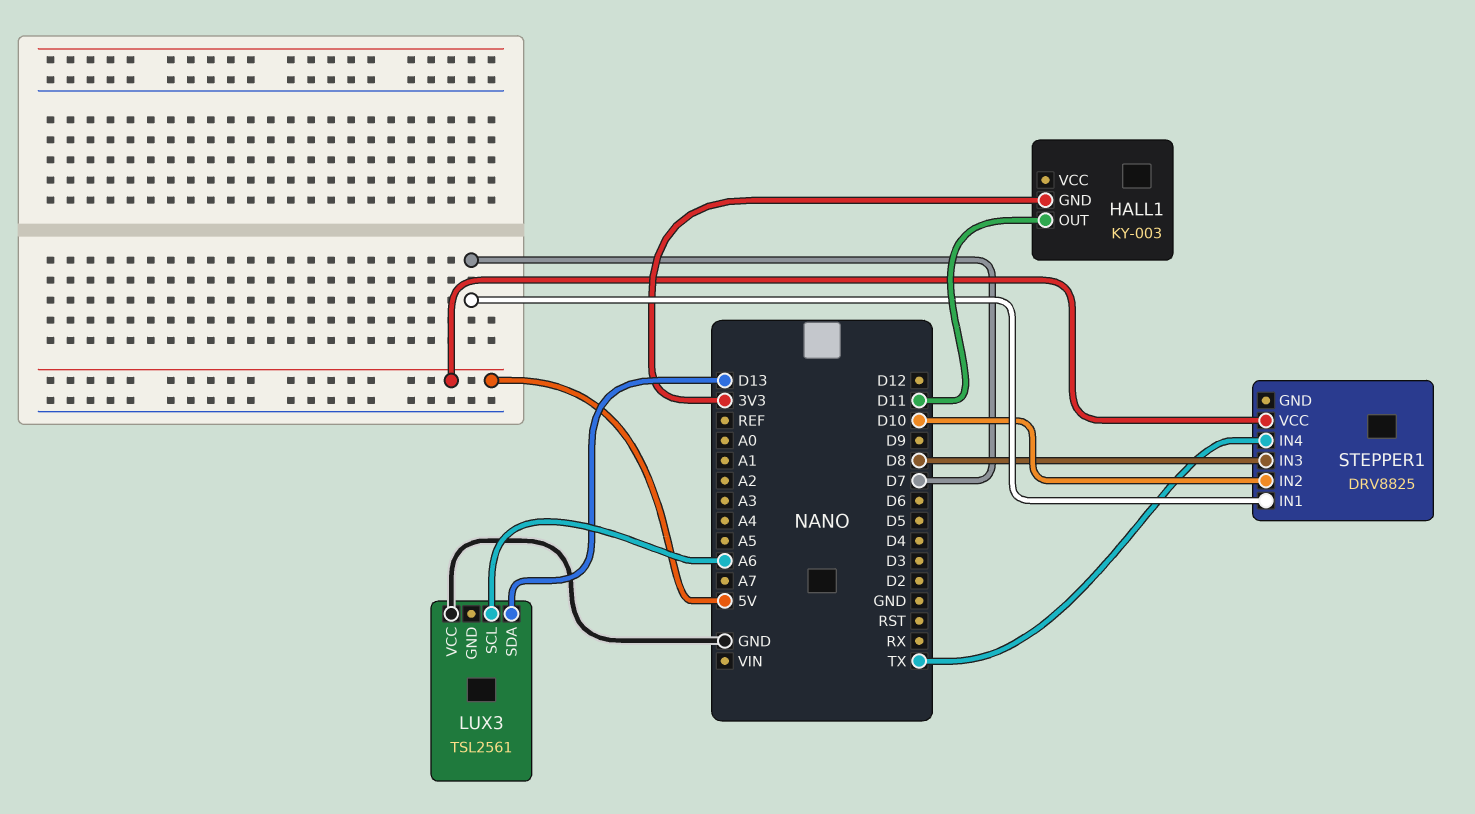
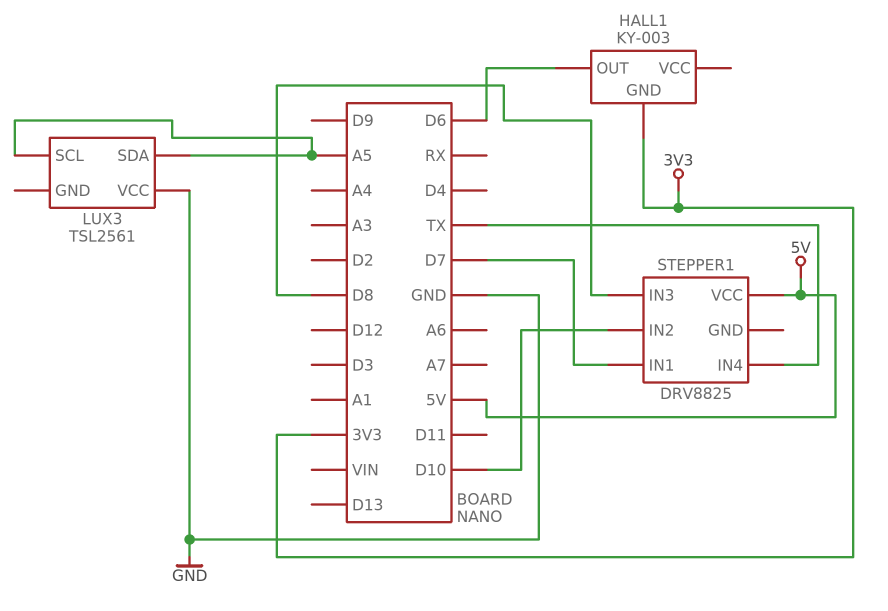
HALL1 pin OUT: D11 -> D6
LUX3 pin SCL: A6 -> A5
LUX3 pin SDA: D13 -> A5

